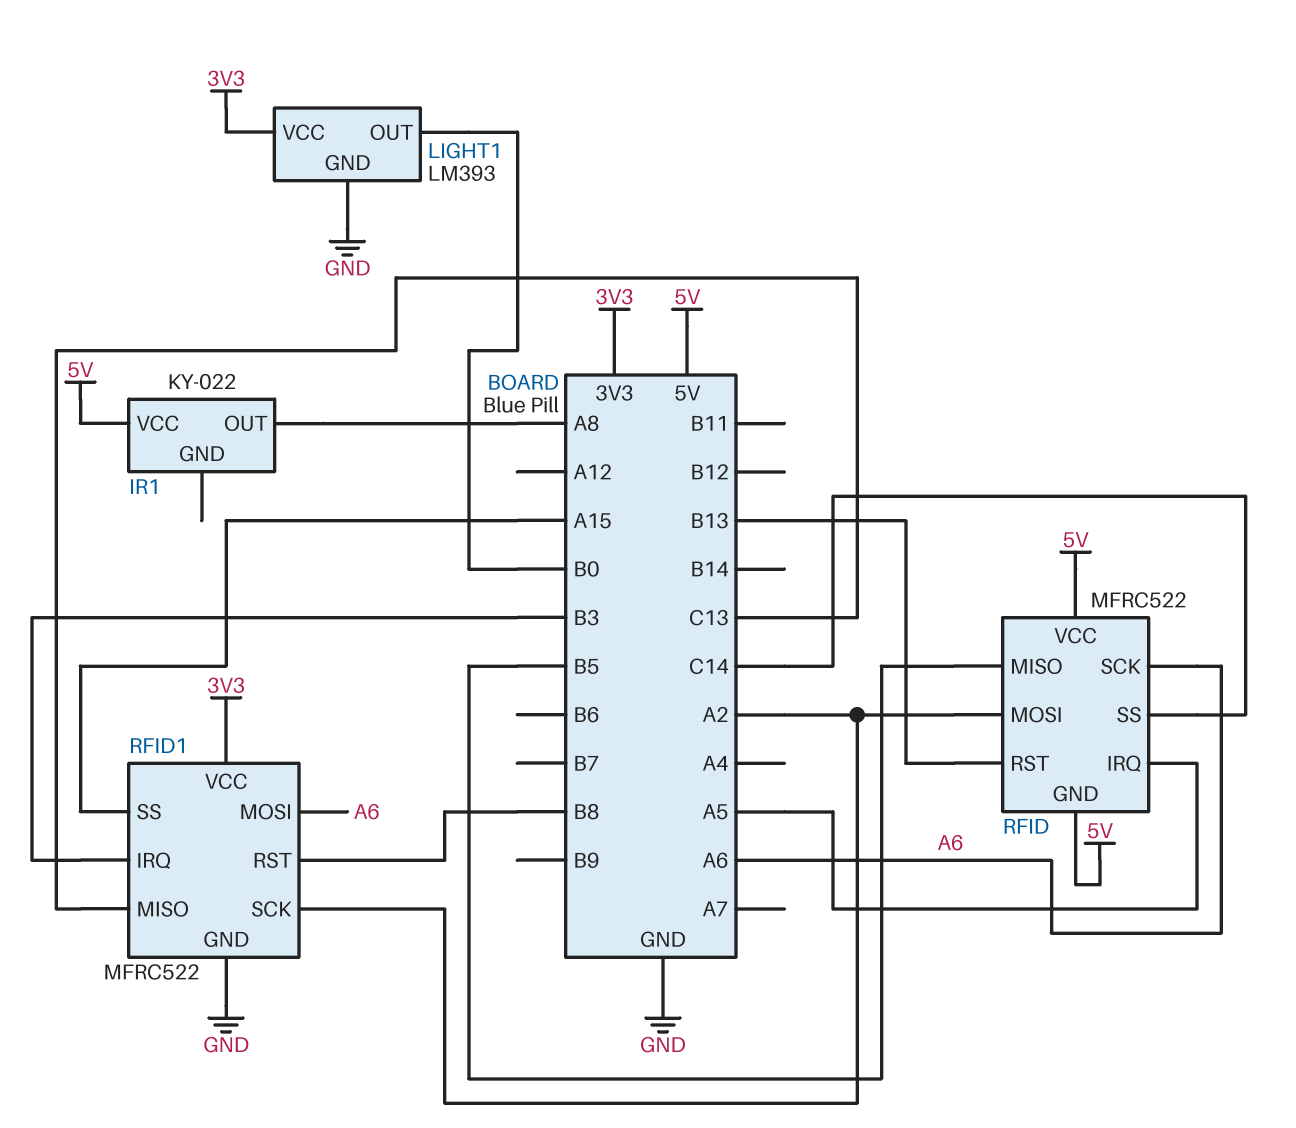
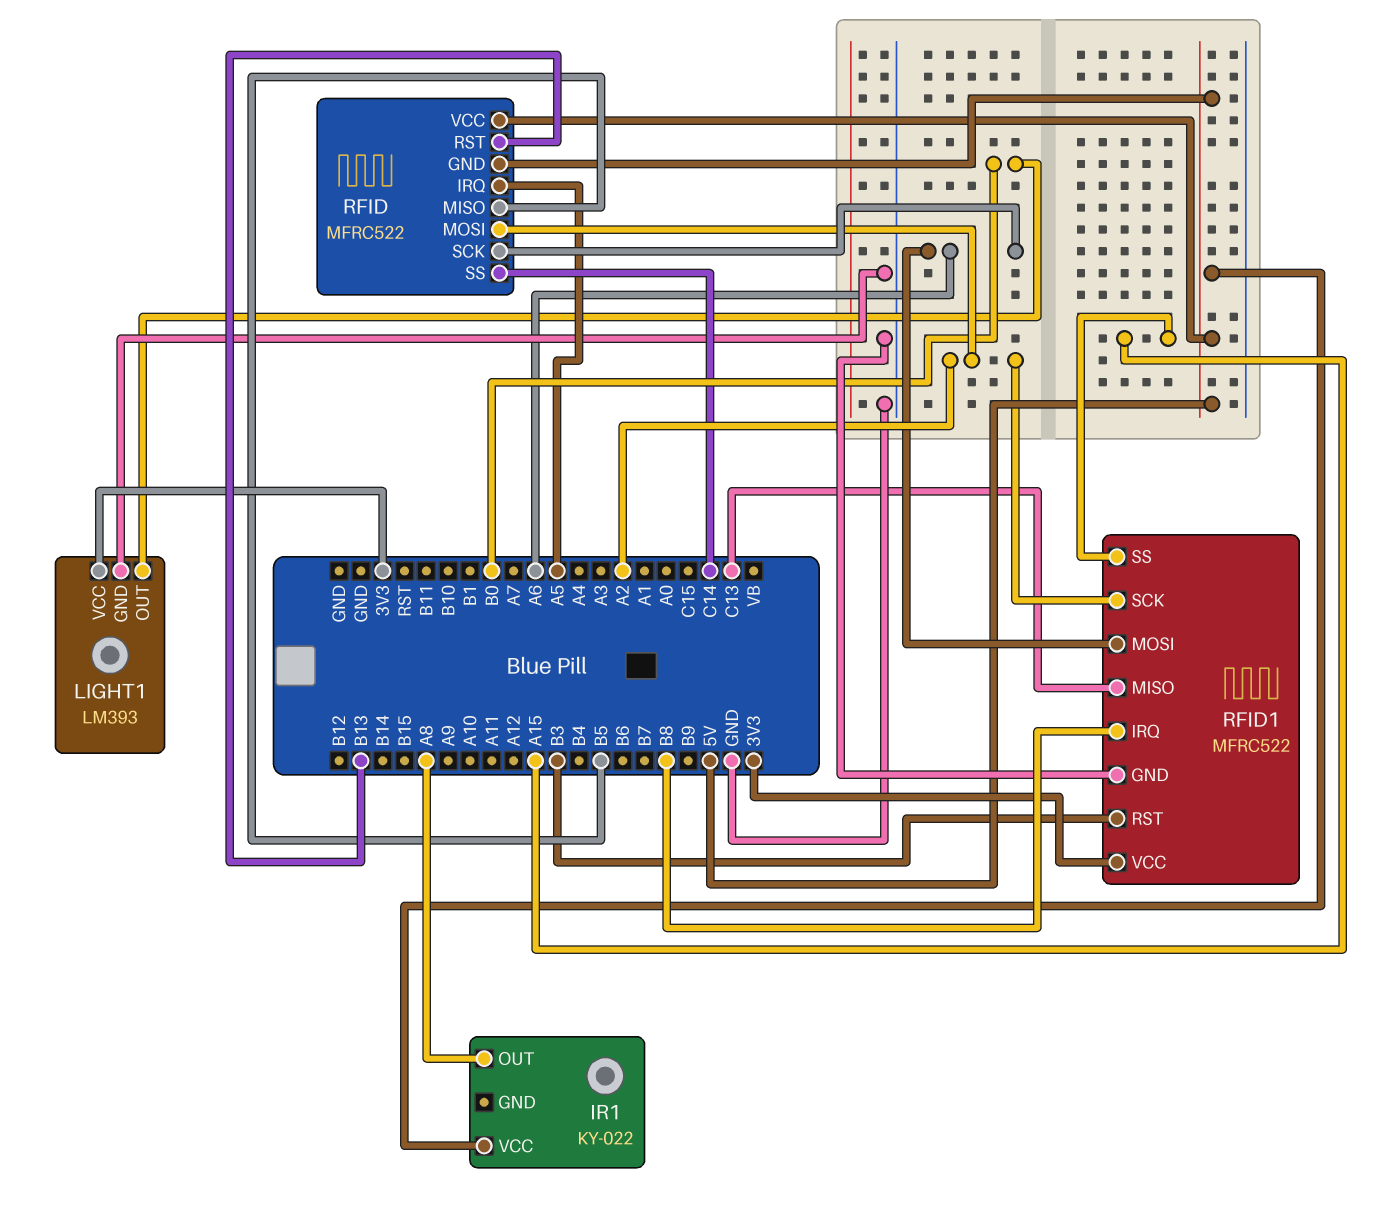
RFID1 pin IRQ: B3 -> B8
RFID1 pin RST: B8 -> B3

